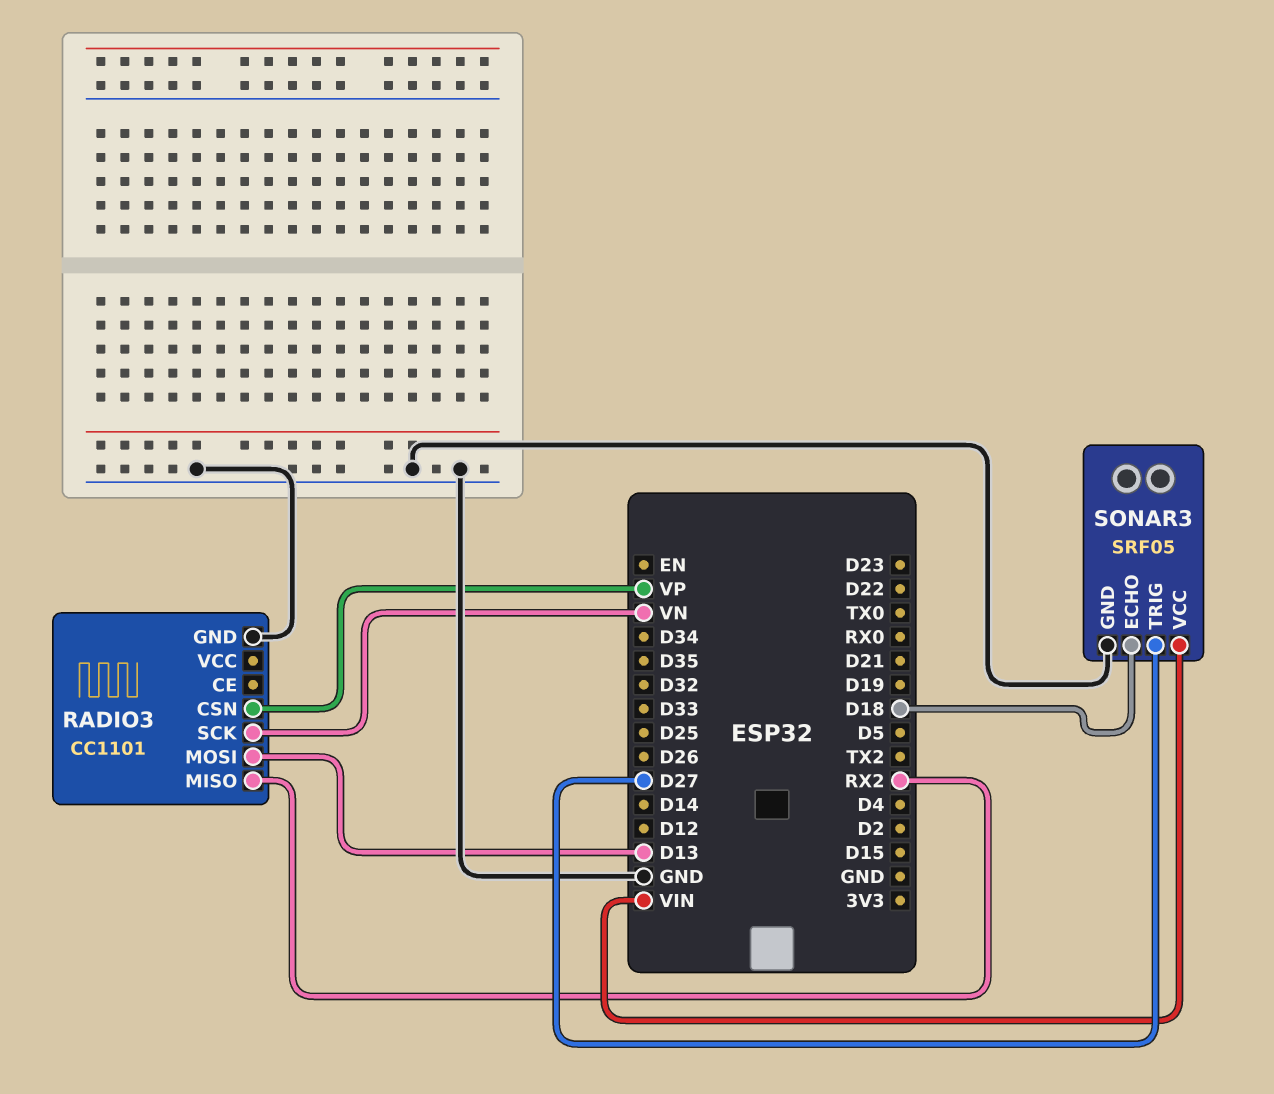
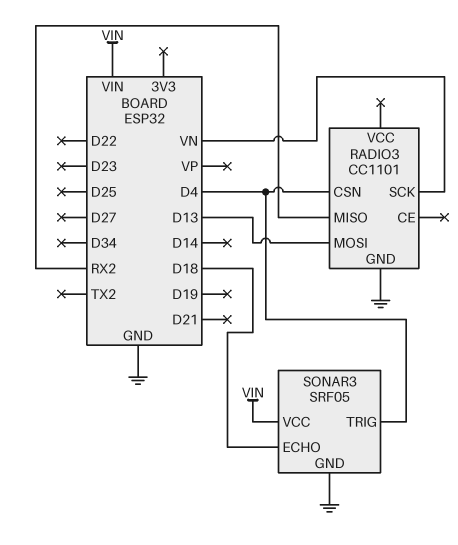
RADIO3 pin CSN: VP -> D4
SONAR3 pin TRIG: D27 -> D4

